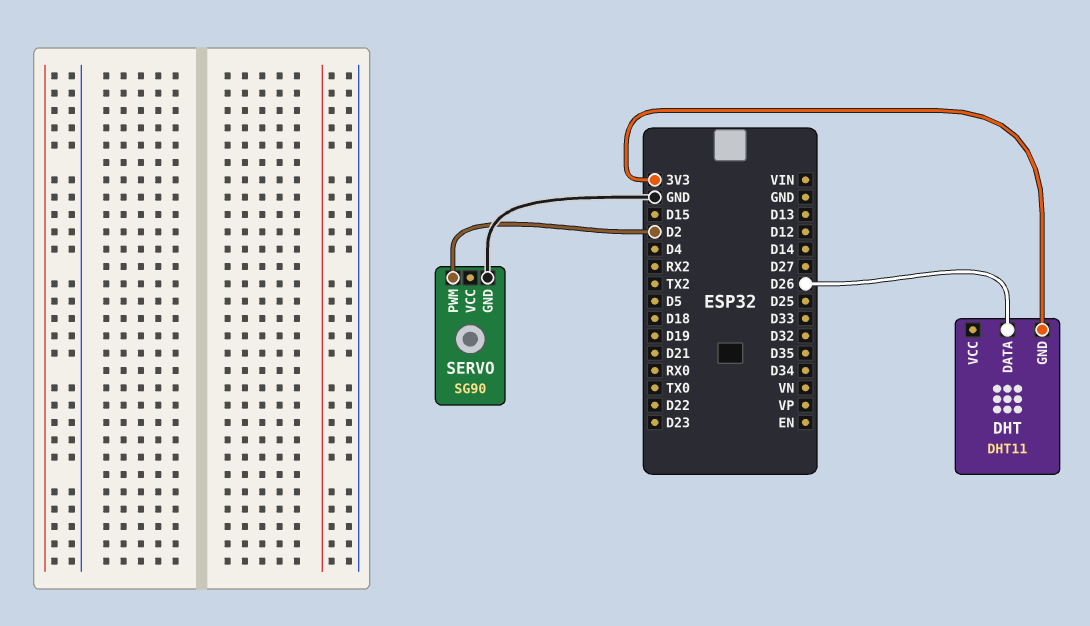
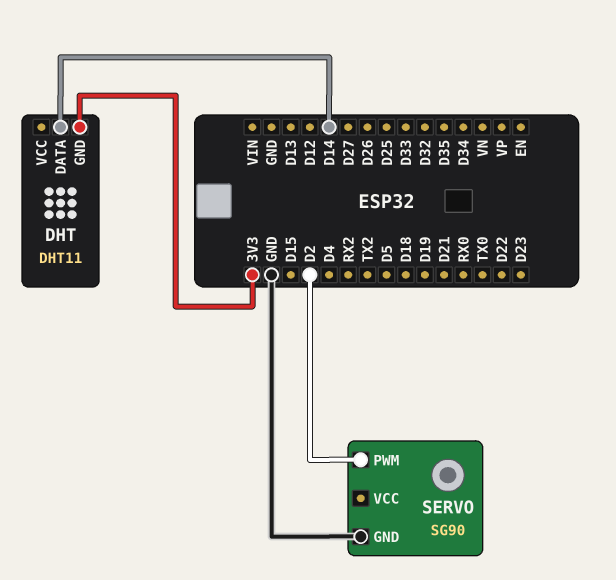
DHT pin DATA: D26 -> D14

